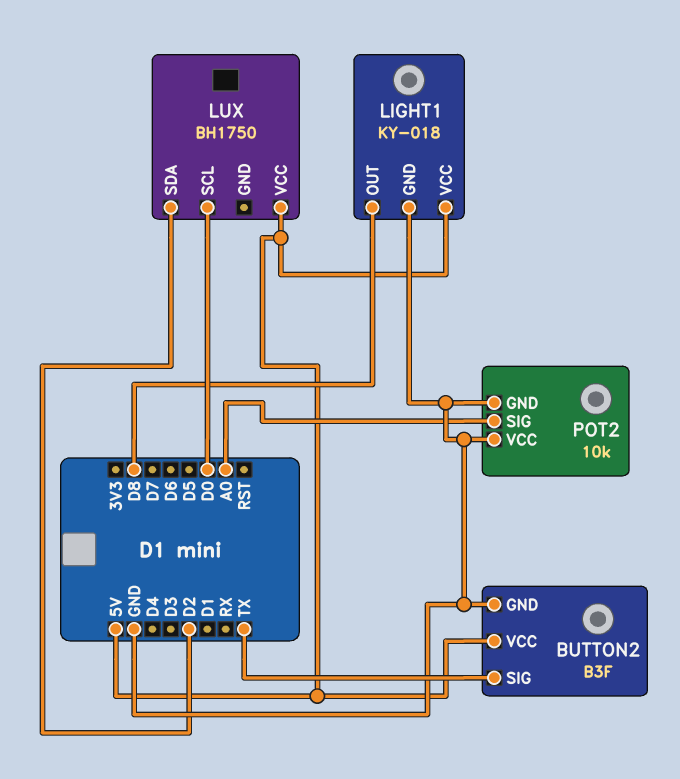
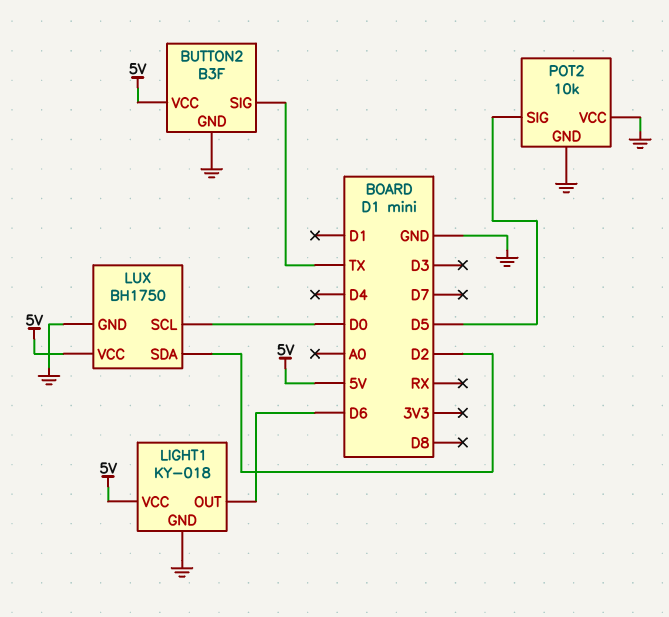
LIGHT1 pin OUT: D8 -> D6
LUX pin GND: none -> GND
POT2 pin SIG: A0 -> D5

